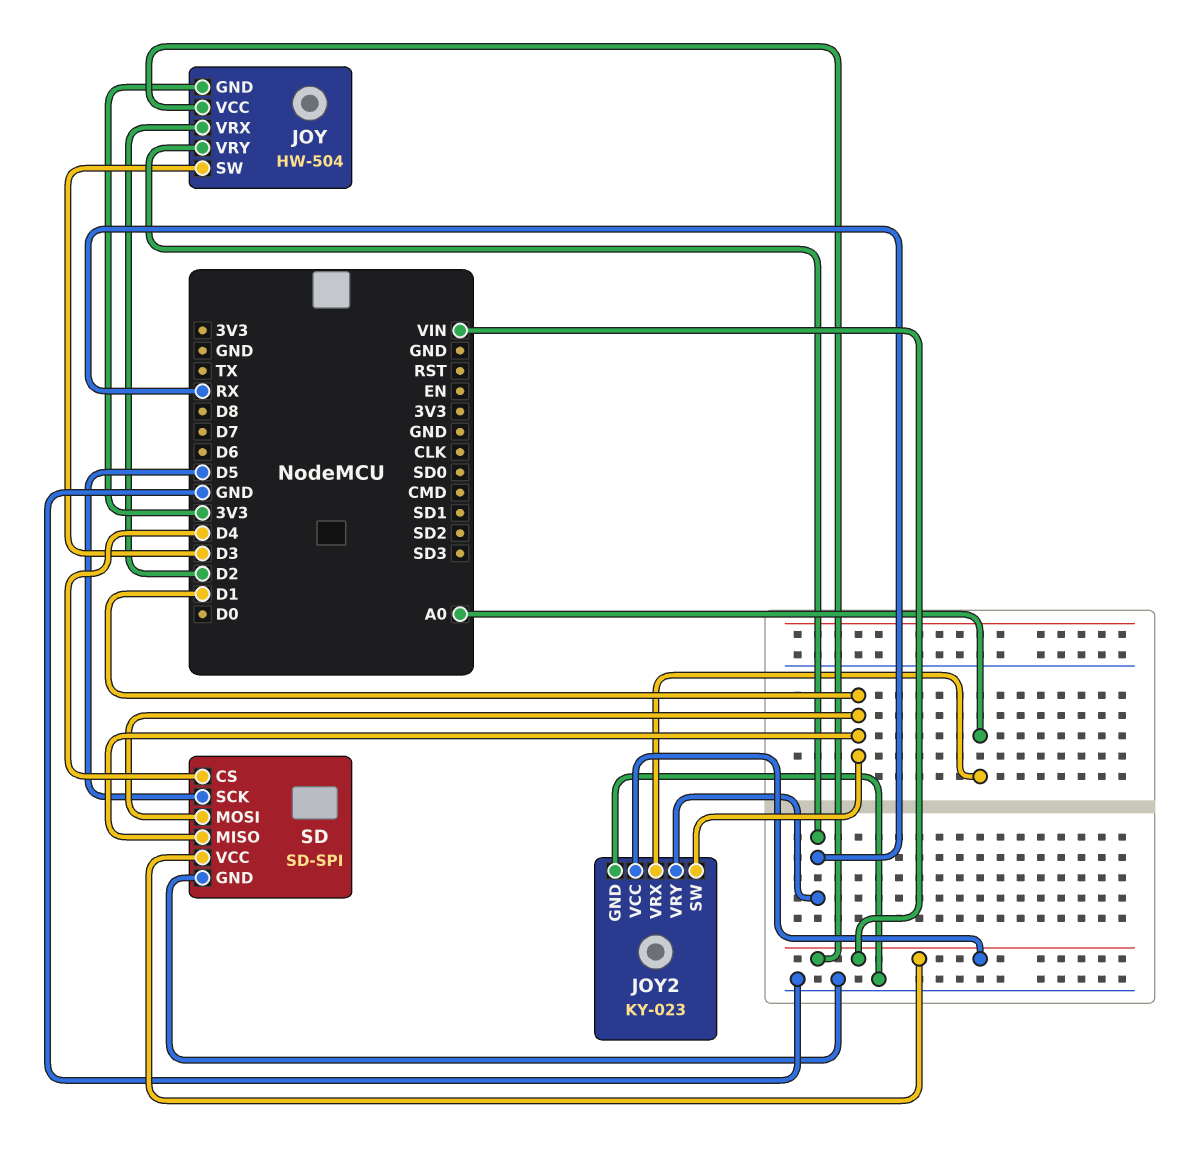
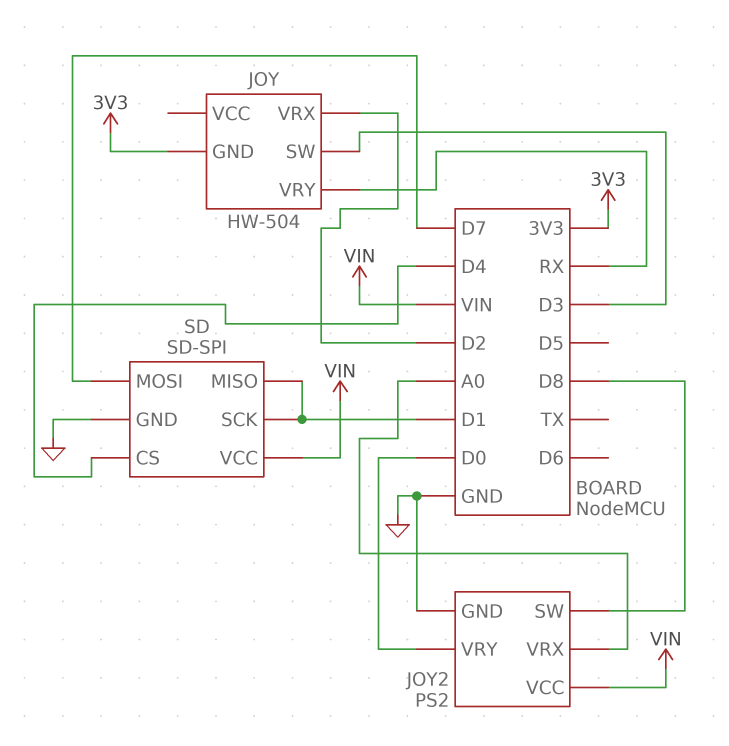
JOY pin VCC: VIN -> none
JOY2: KY-023 -> PS2
JOY2 pin SW: D1 -> D8
JOY2 pin VRY: RX -> D0
SD pin MOSI: D1 -> D7
SD pin SCK: D5 -> D1

